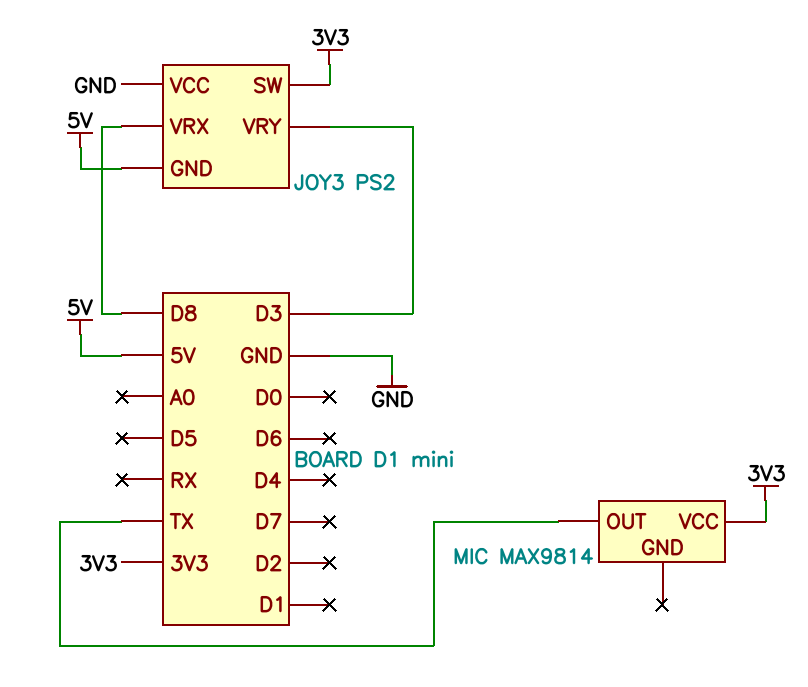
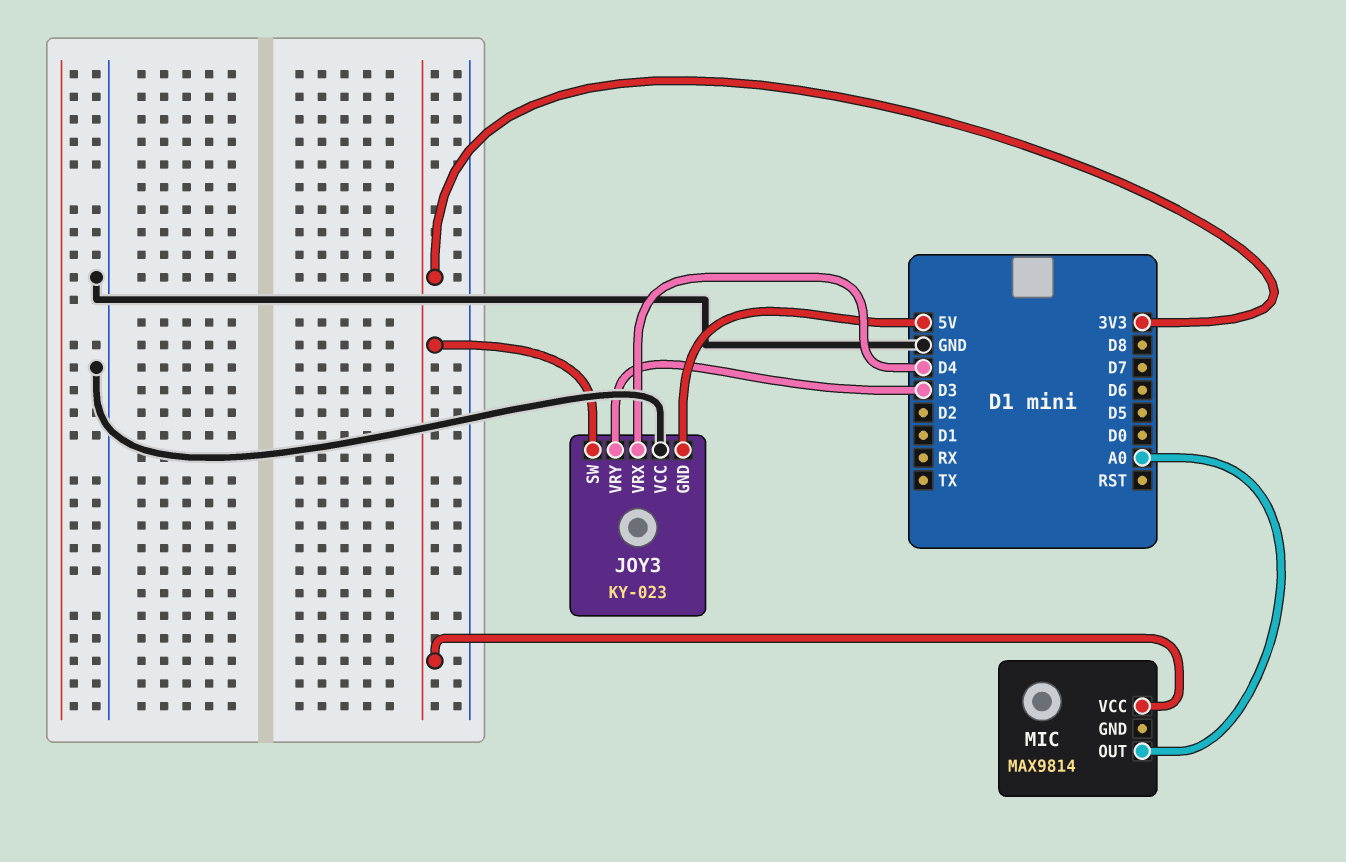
JOY3: PS2 -> KY-023
JOY3 pin VRX: D8 -> D4
MIC pin OUT: TX -> A0

